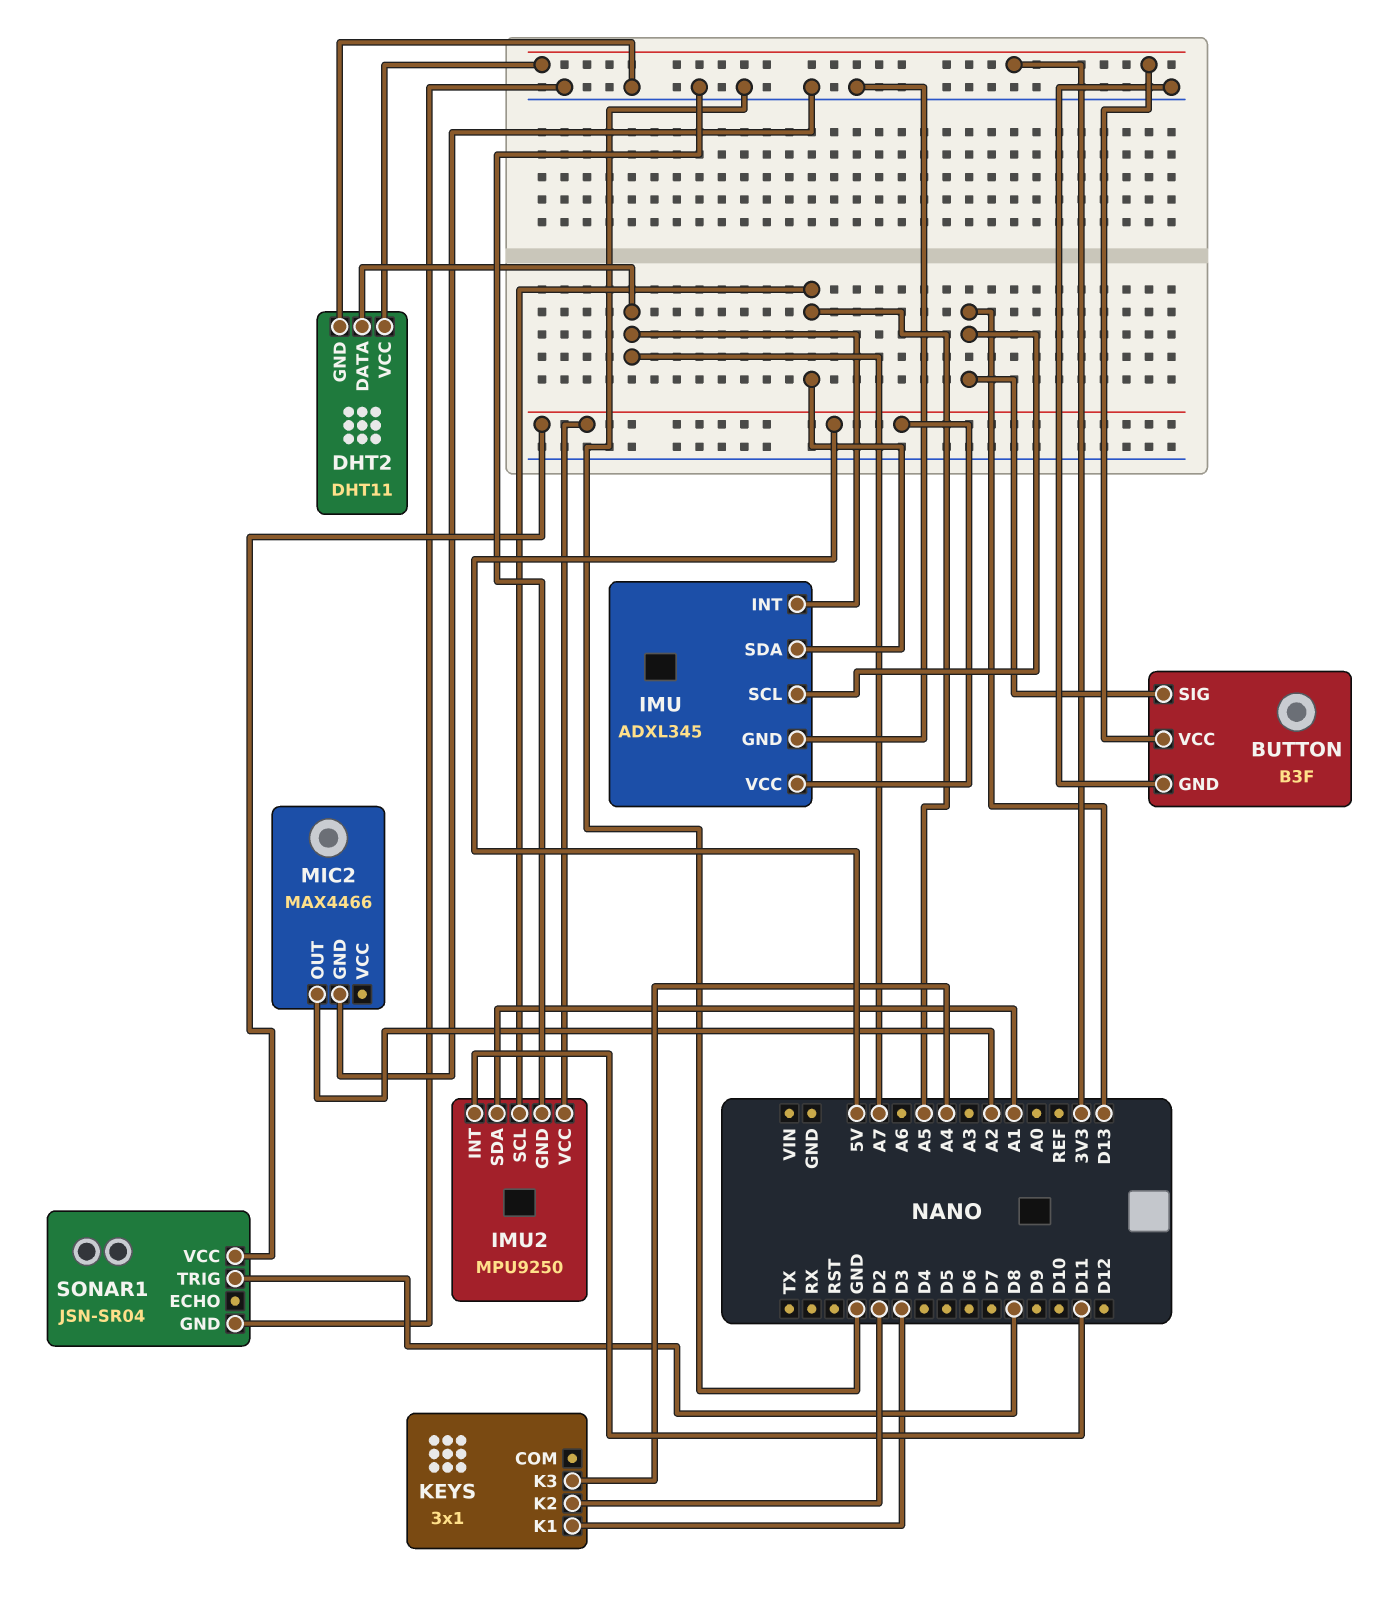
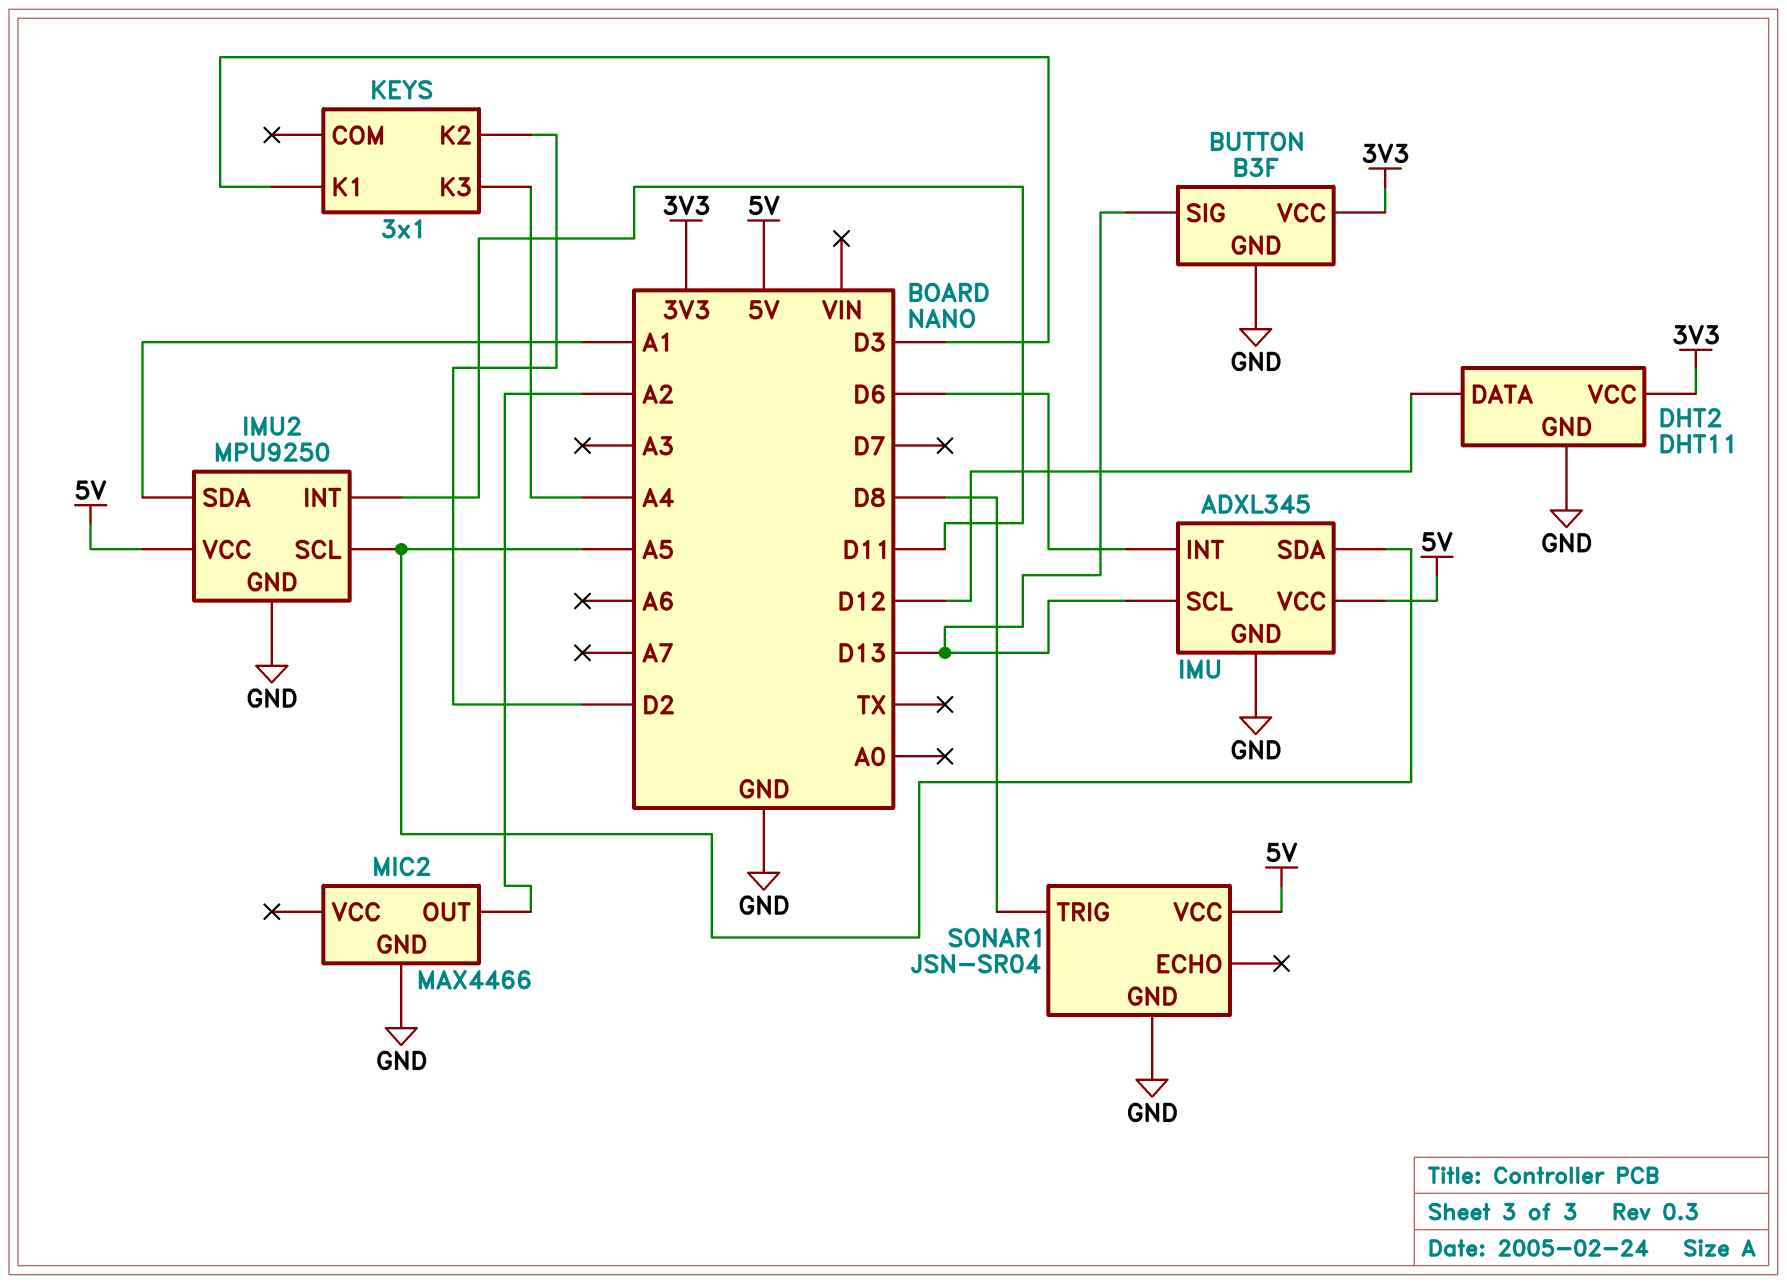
DHT2 pin DATA: A7 -> D12
IMU pin INT: A7 -> D6

